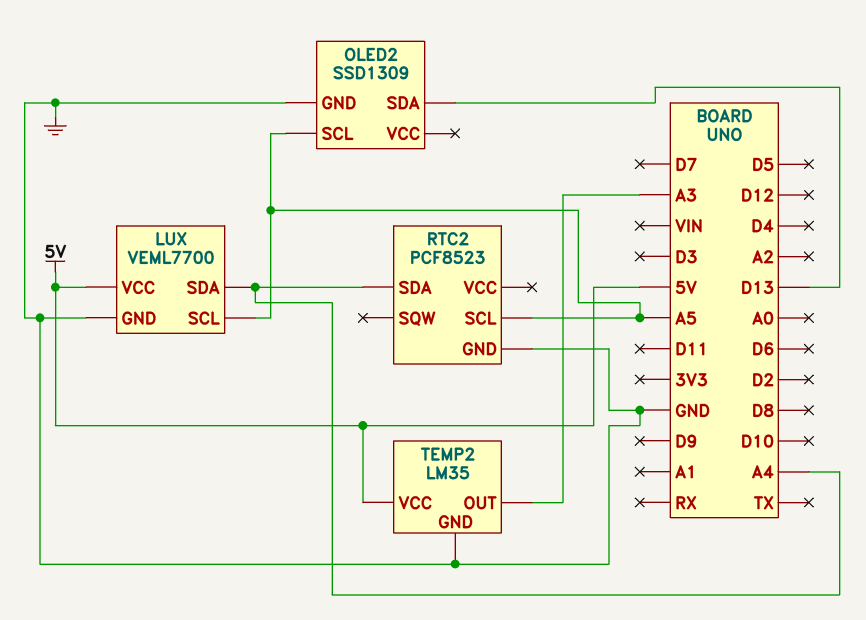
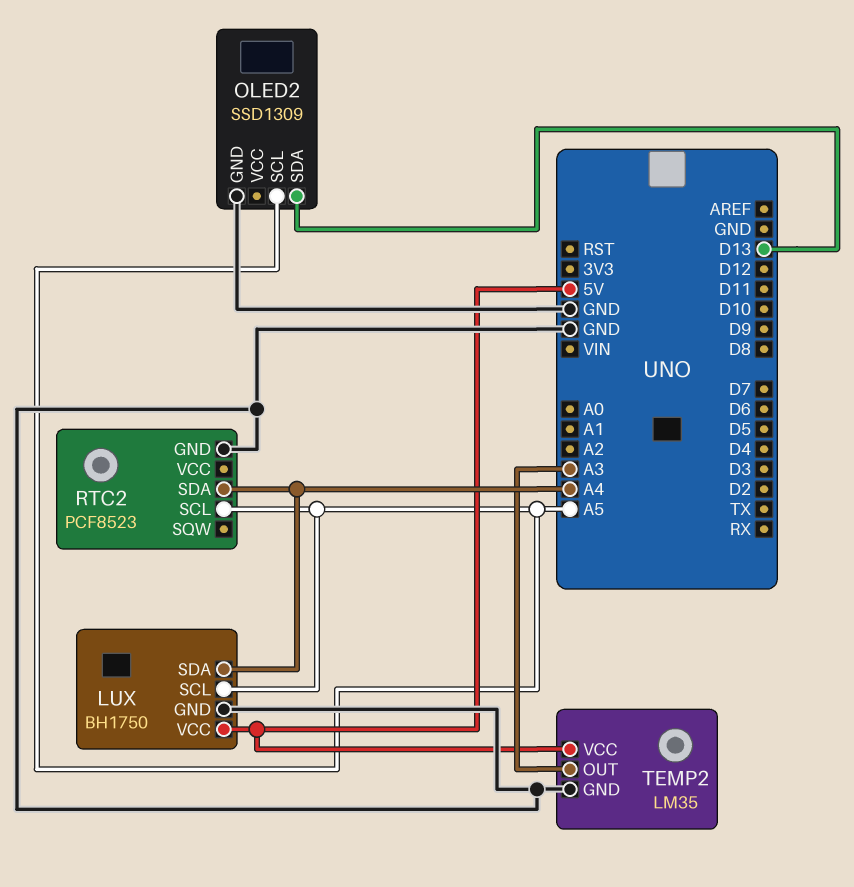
LUX: VEML7700 -> BH1750

